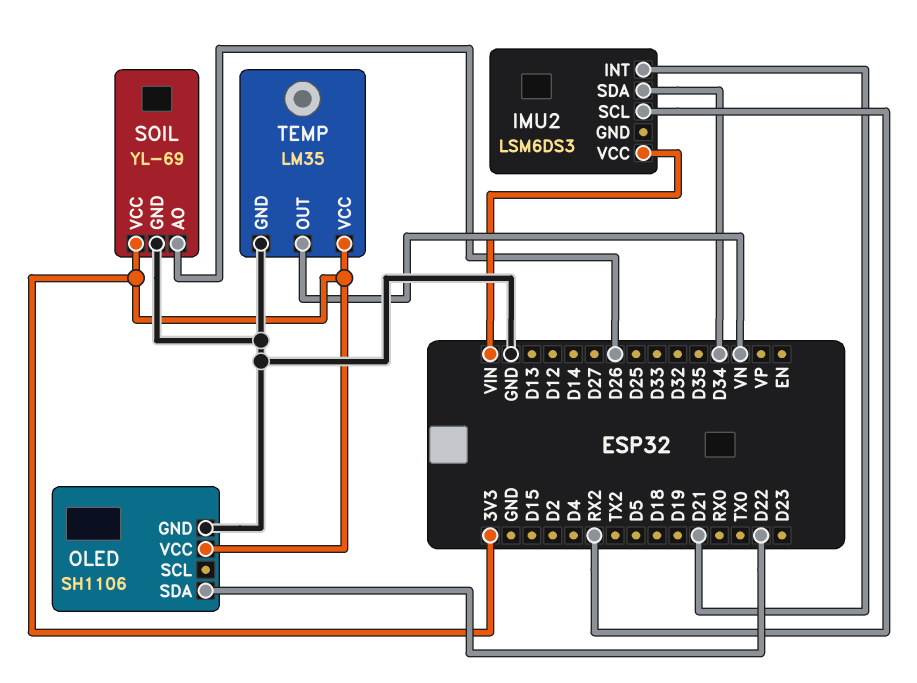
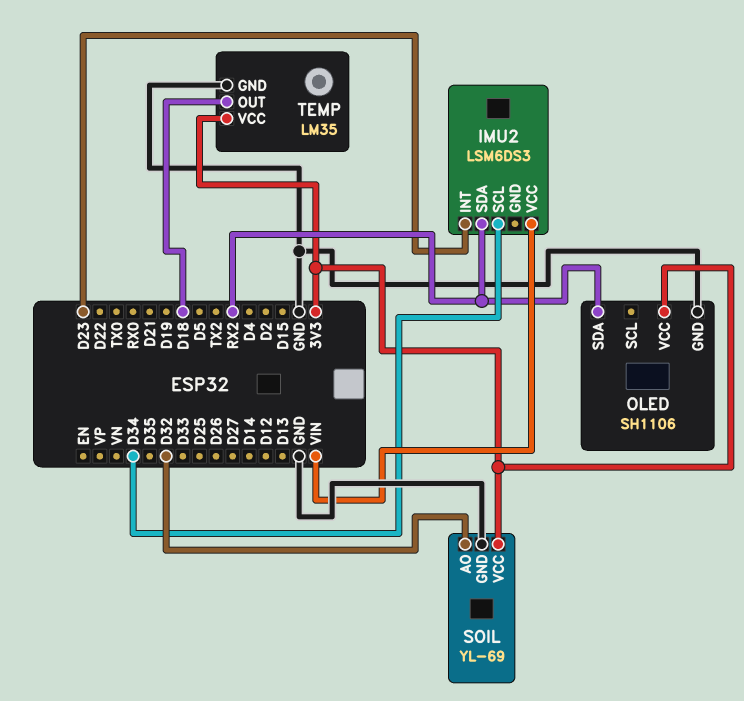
IMU2 pin INT: D21 -> D23
IMU2 pin SCL: RX2 -> D34
IMU2 pin SDA: D34 -> RX2
OLED pin SDA: D22 -> RX2
SOIL pin AO: D26 -> D32
TEMP pin OUT: VN -> D18

